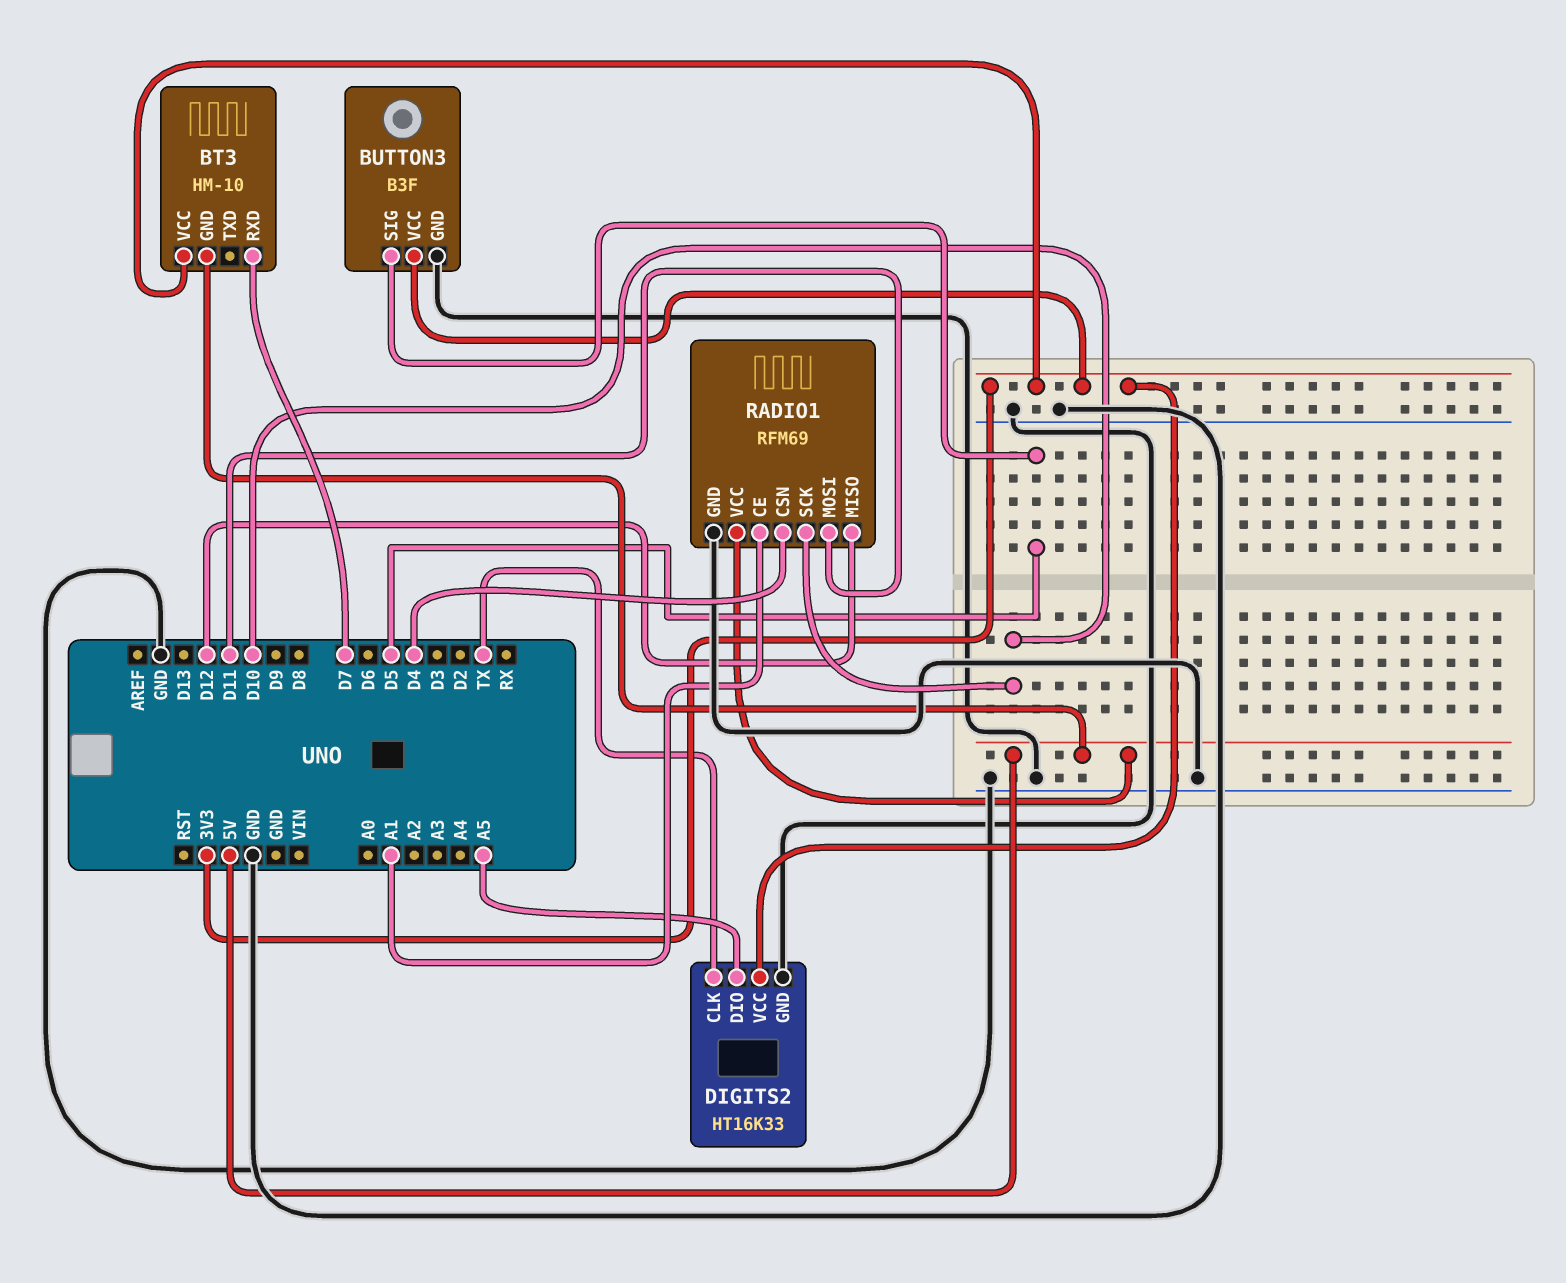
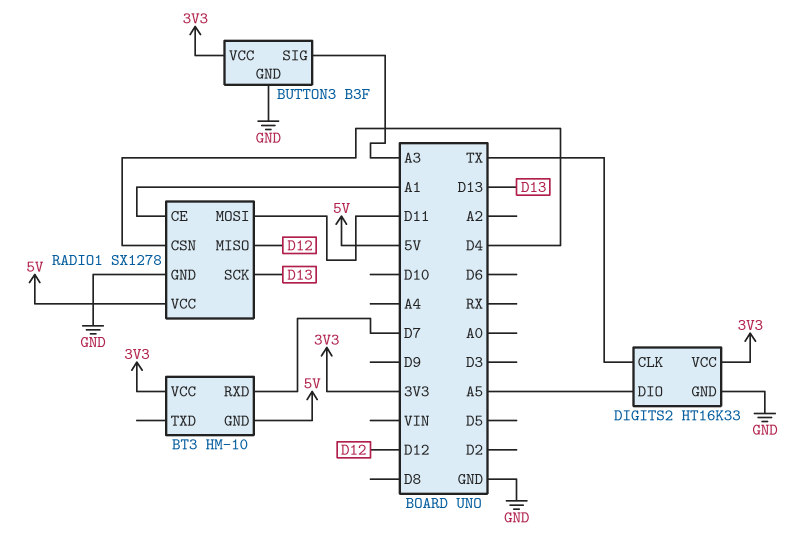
BUTTON3 pin SIG: D5 -> A3
RADIO1: RFM69 -> SX1278
RADIO1 pin SCK: D10 -> D13

